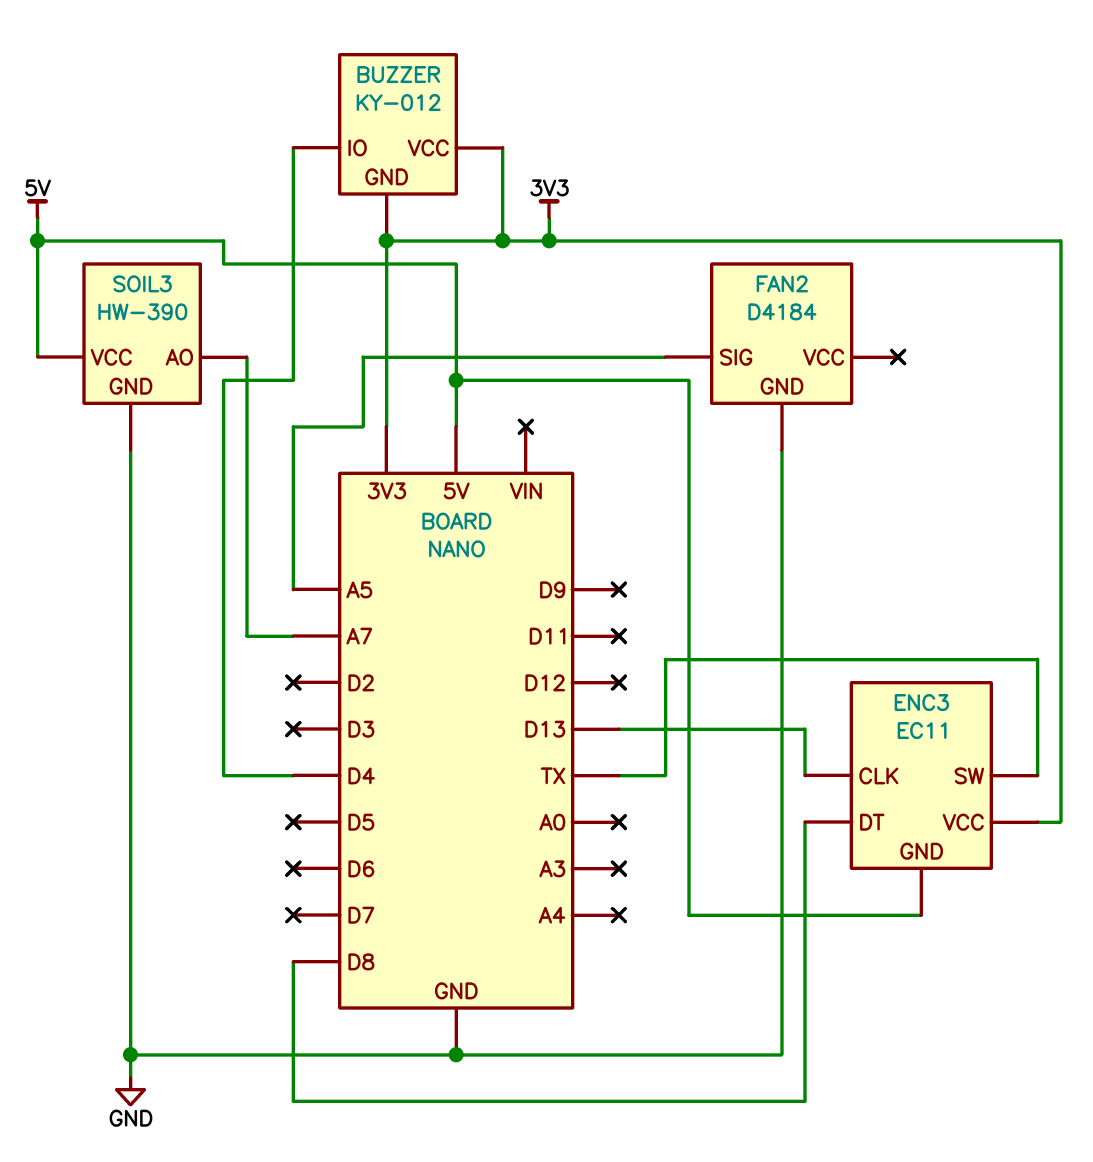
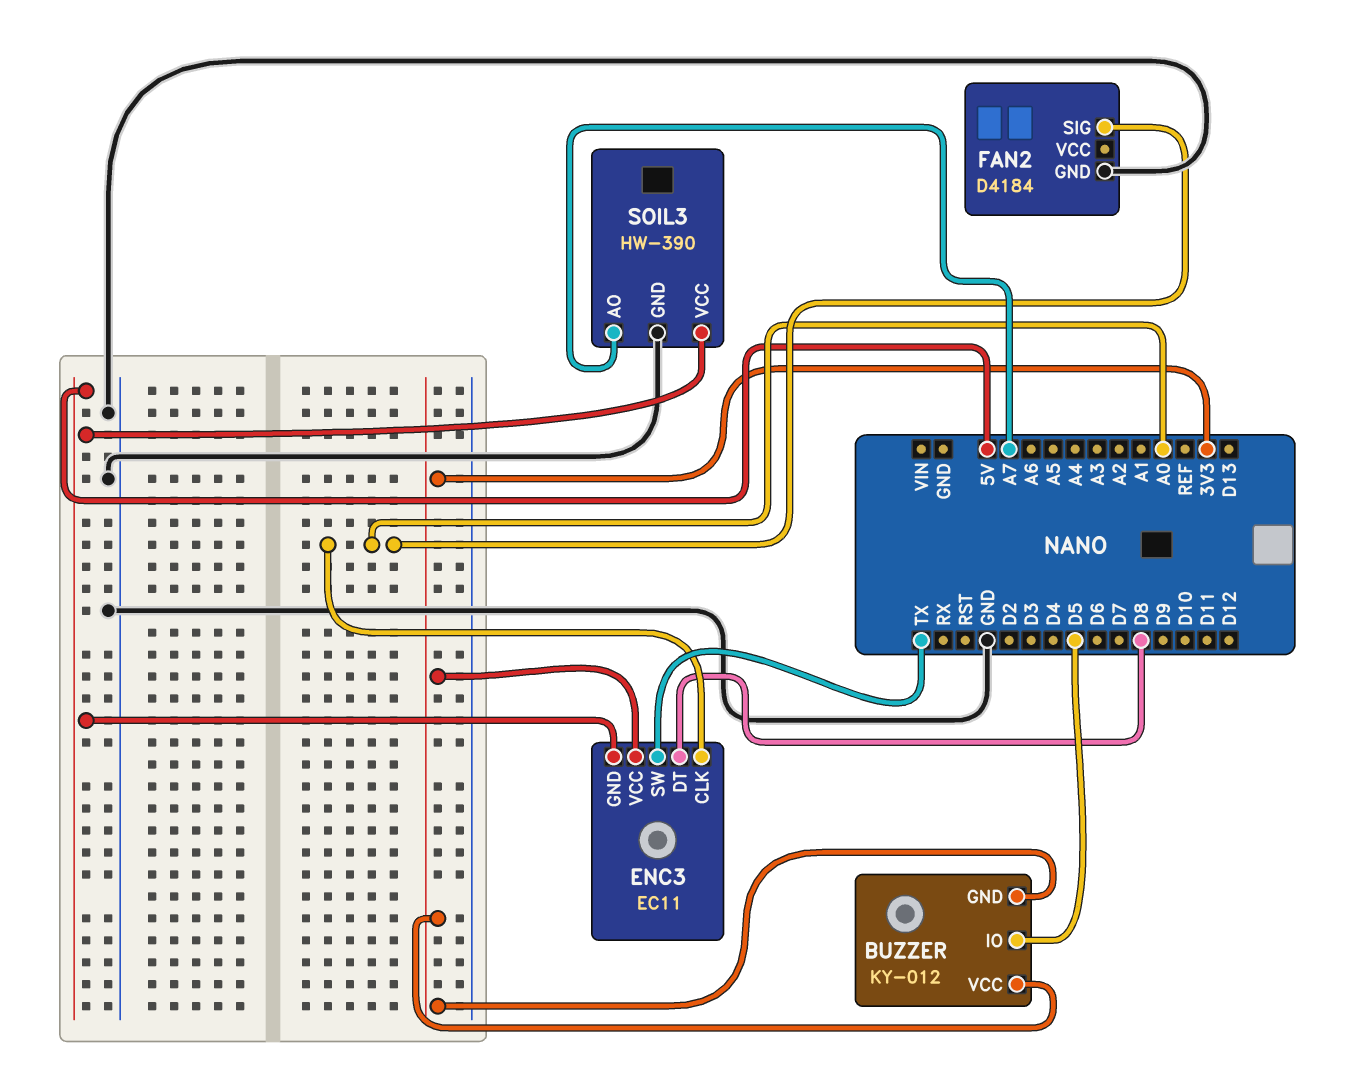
BUZZER pin IO: D4 -> D5
ENC3 pin CLK: D13 -> A0
FAN2 pin SIG: A5 -> A0

